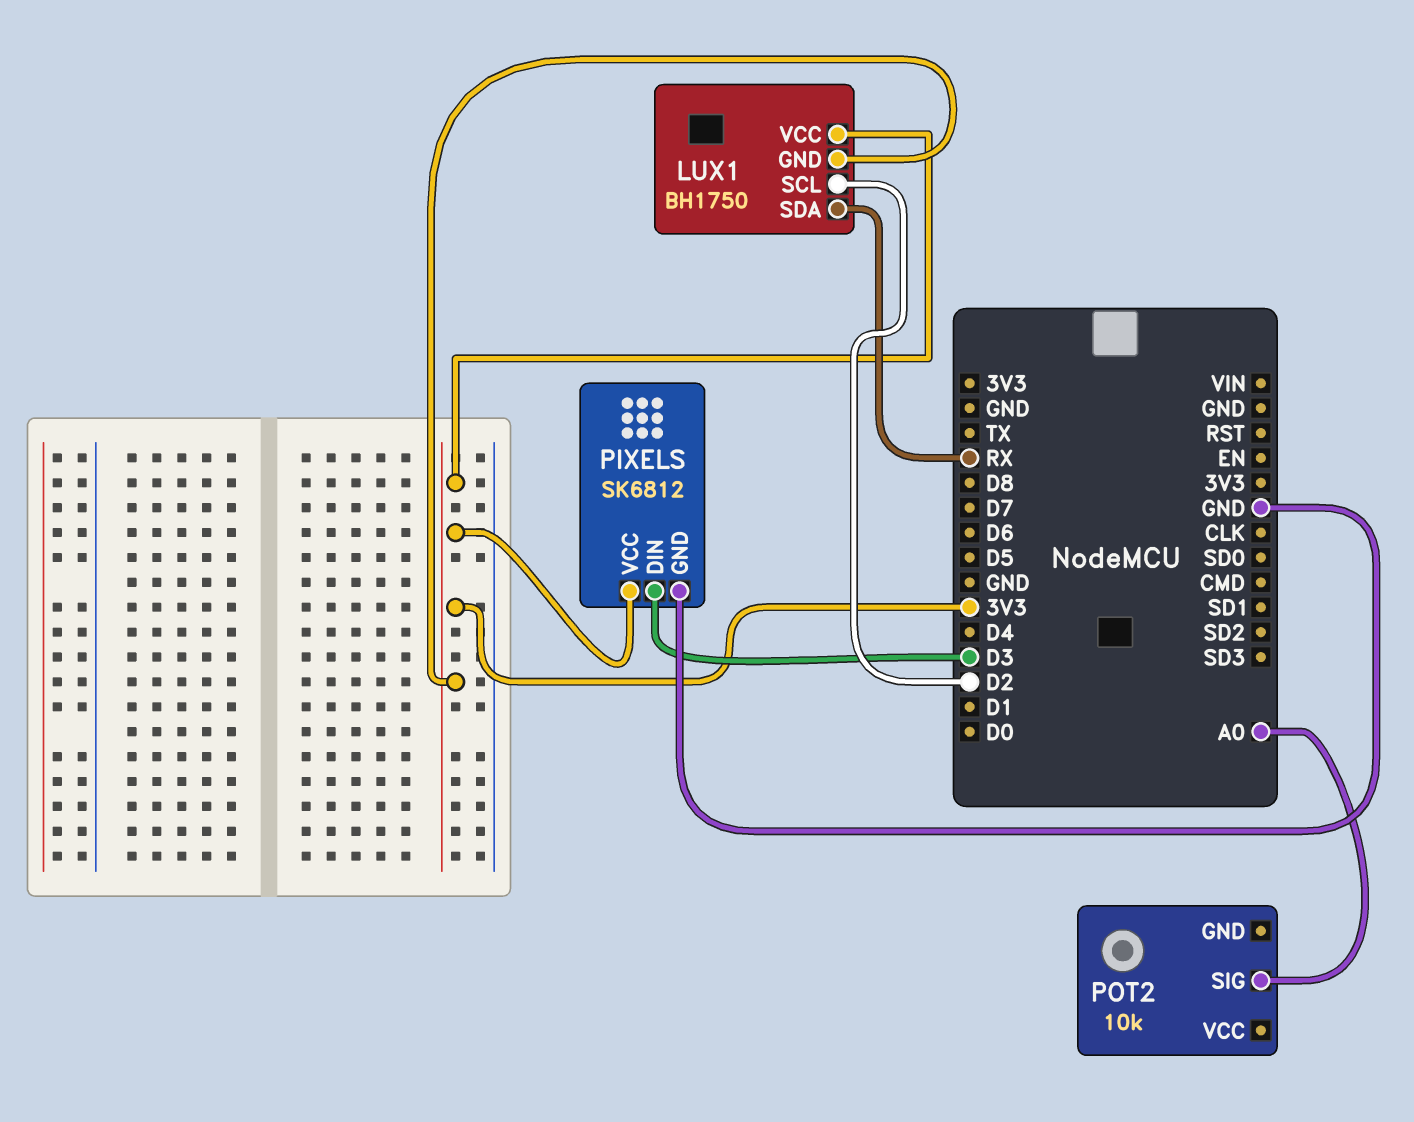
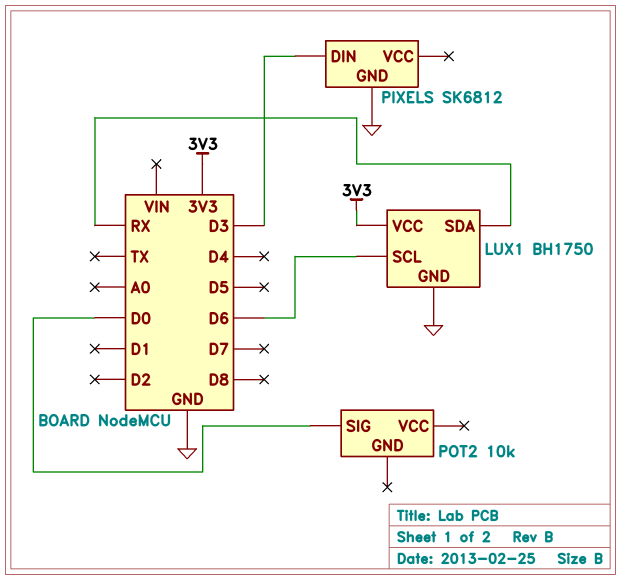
LUX1 pin GND: 3V3 -> GND
LUX1 pin SCL: D2 -> D6
PIXELS pin VCC: 3V3 -> none
POT2 pin SIG: A0 -> D0

